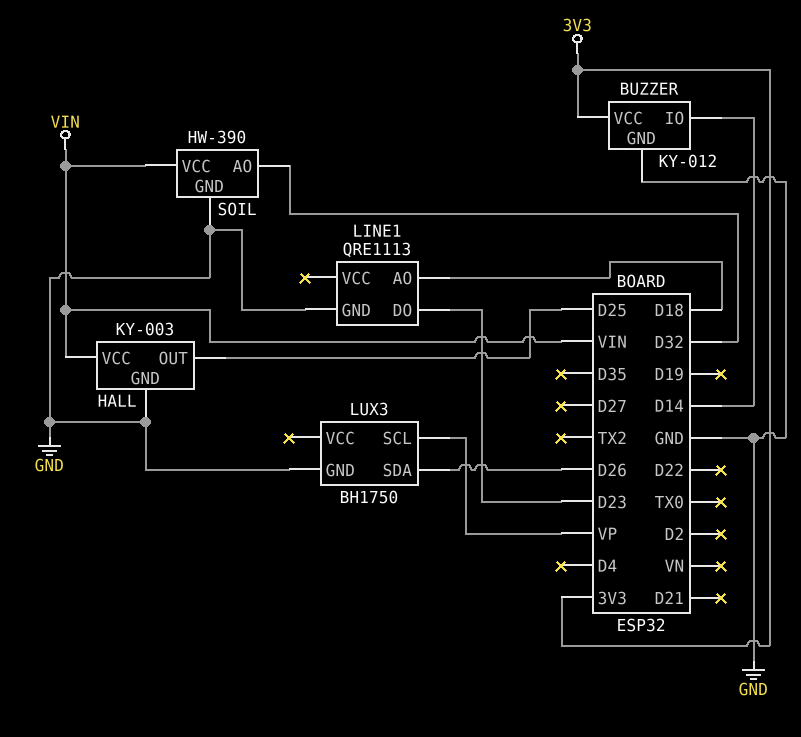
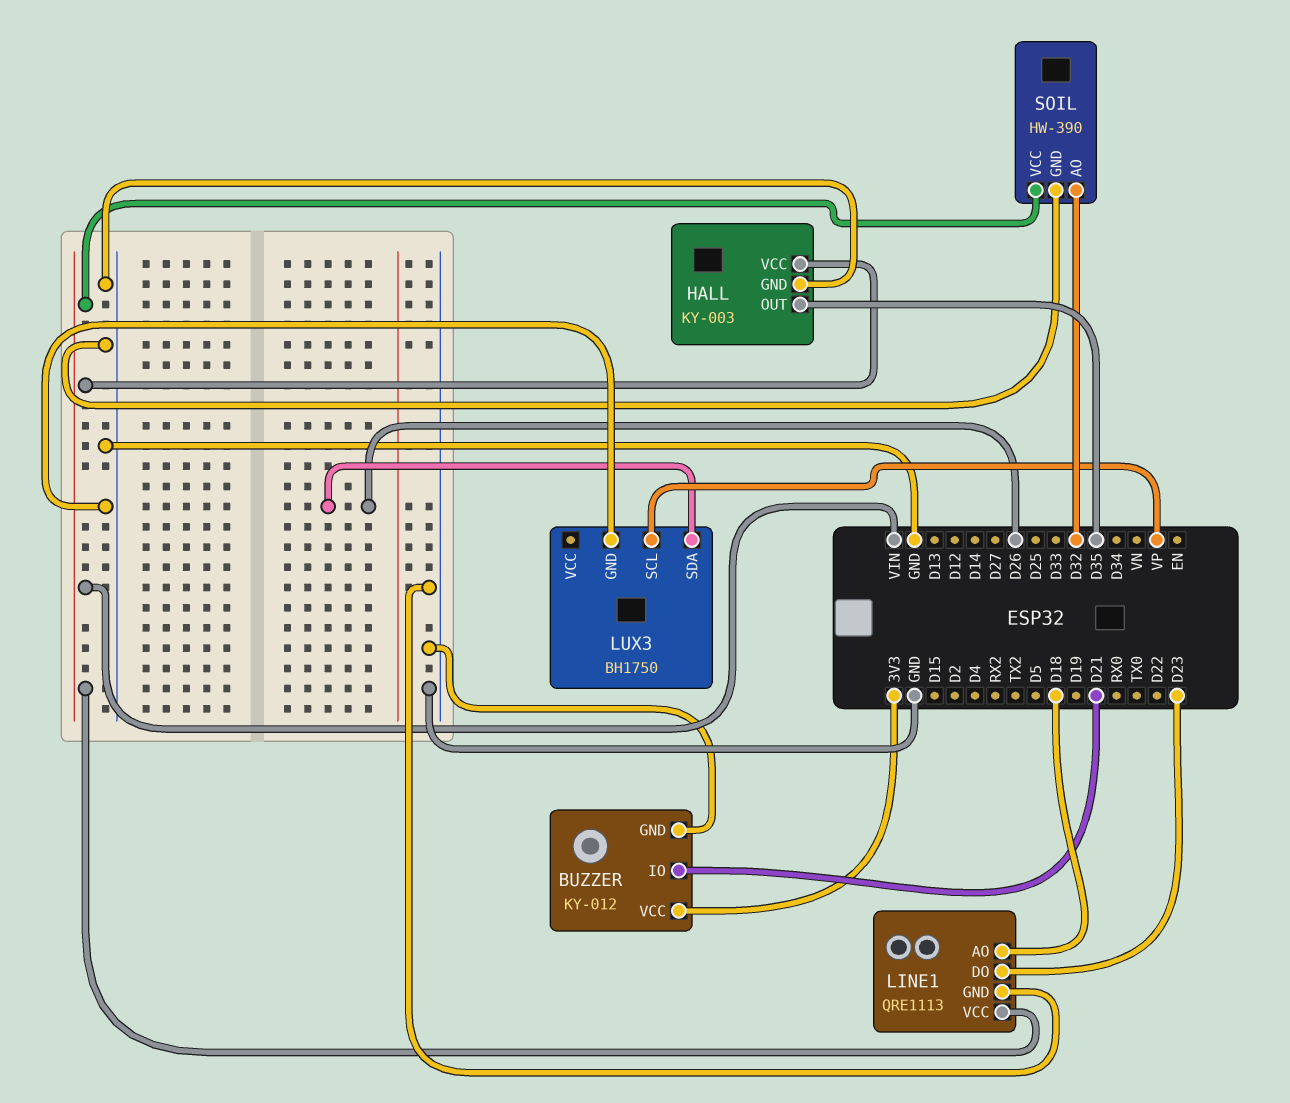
BUZZER pin IO: D14 -> D21
HALL pin OUT: D25 -> D35
LINE1 pin VCC: none -> VIN

